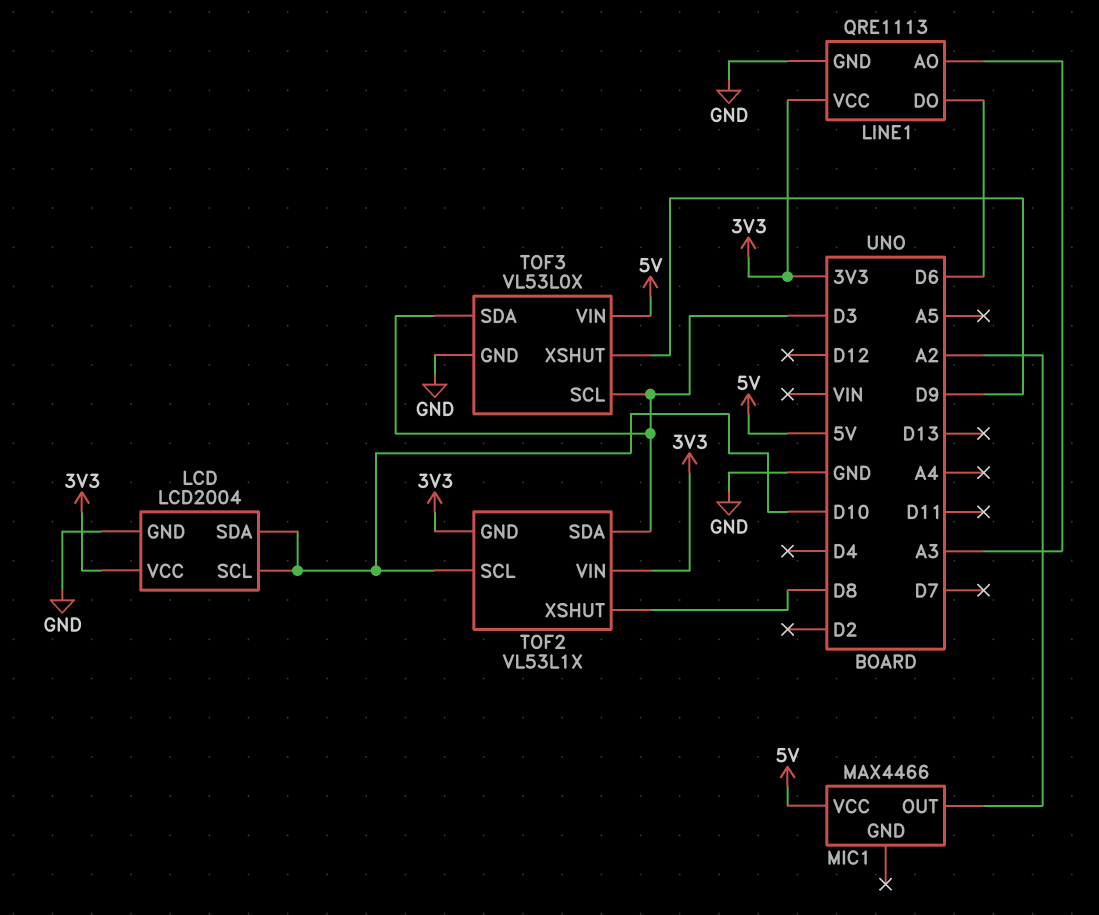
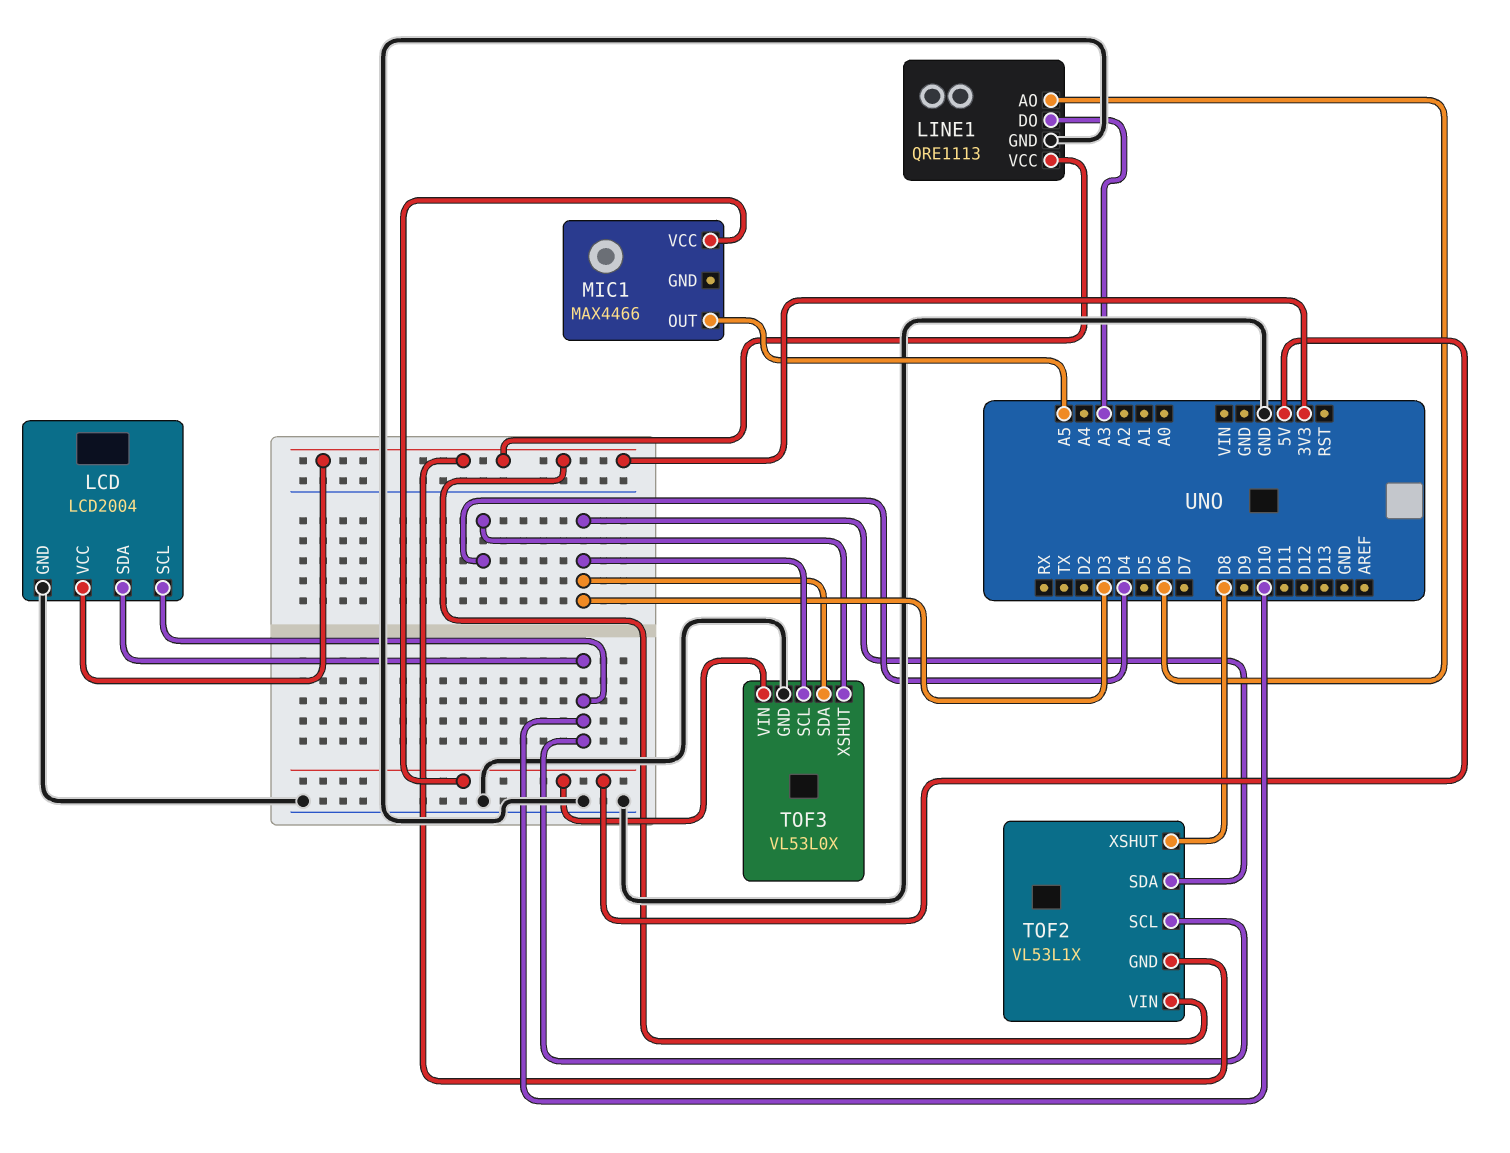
LINE1 pin AO: A3 -> D6
LINE1 pin DO: D6 -> A3
MIC1 pin OUT: A2 -> A5
TOF3 pin XSHUT: D9 -> D4

